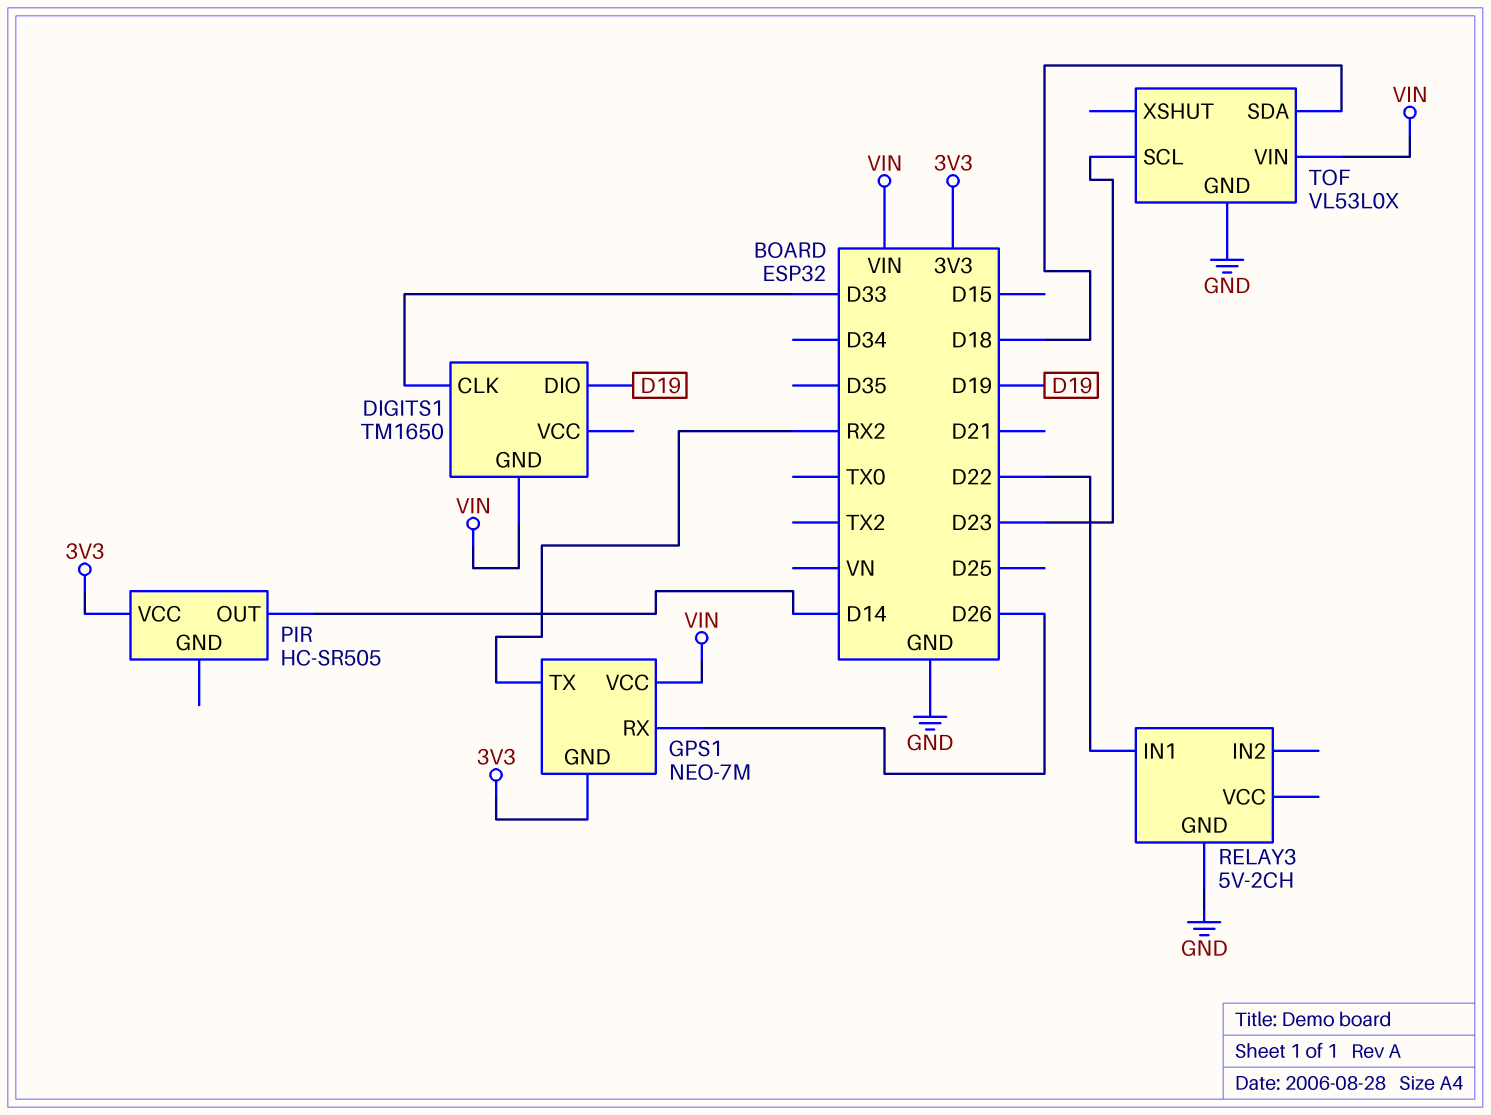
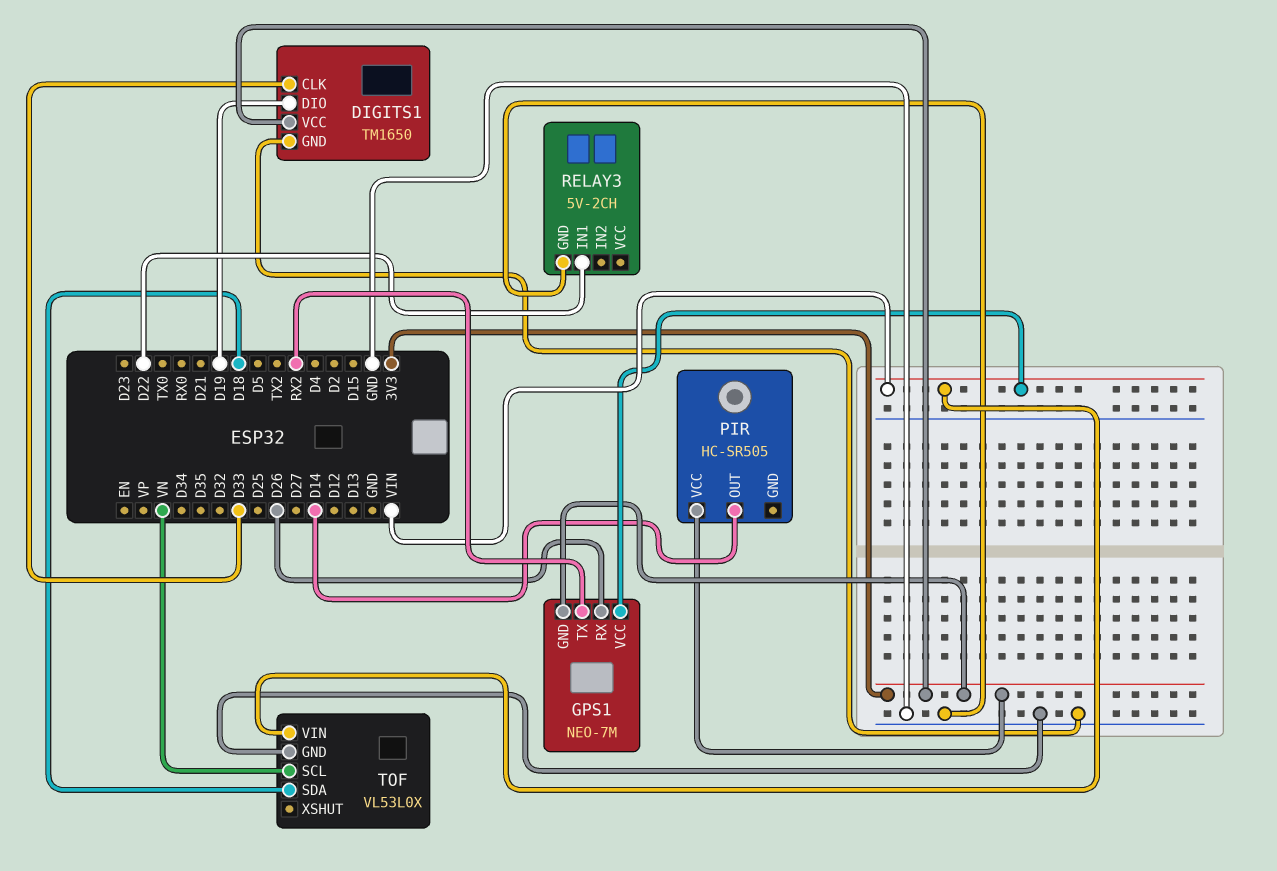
DIGITS1 pin GND: VIN -> GND
DIGITS1 pin VCC: none -> 3V3
TOF pin SCL: D23 -> VN

